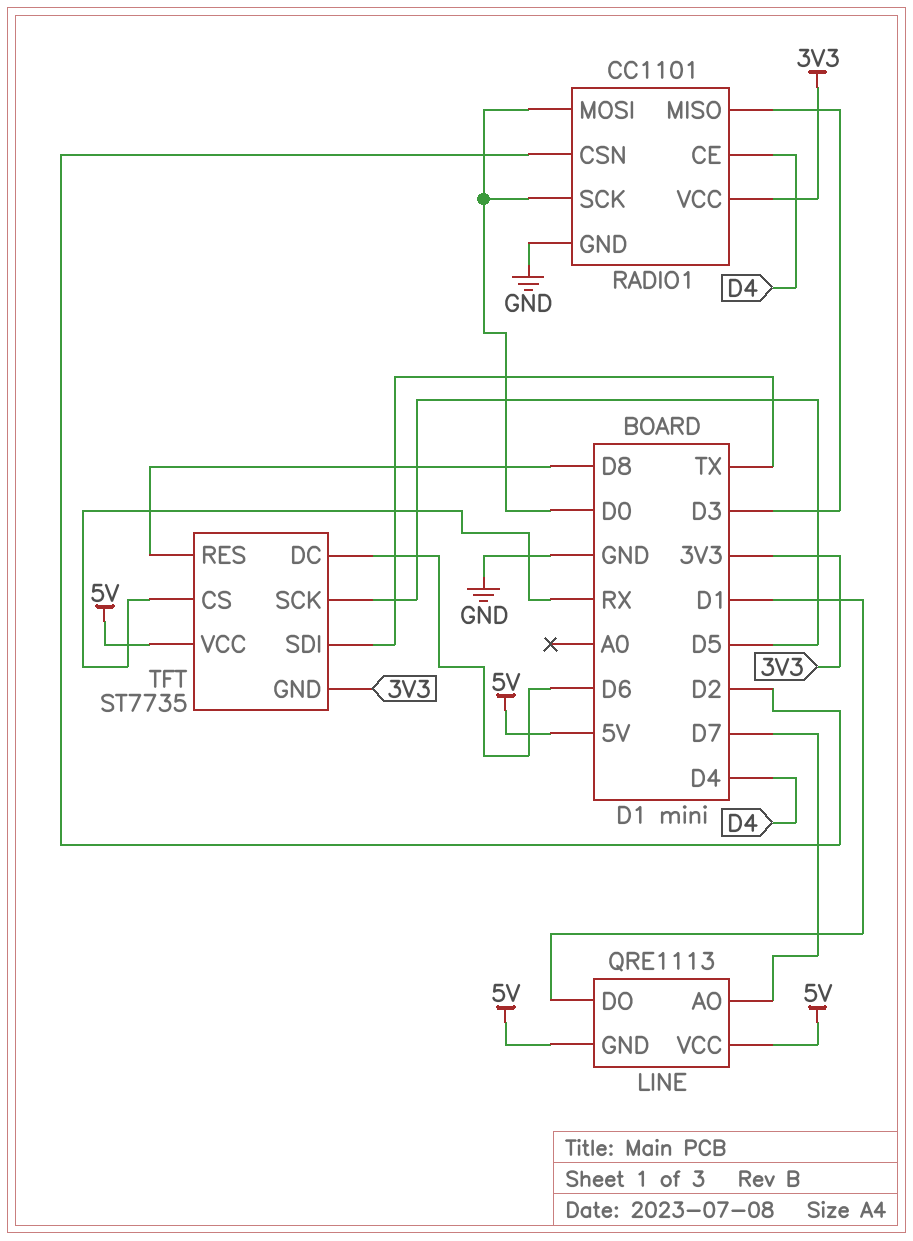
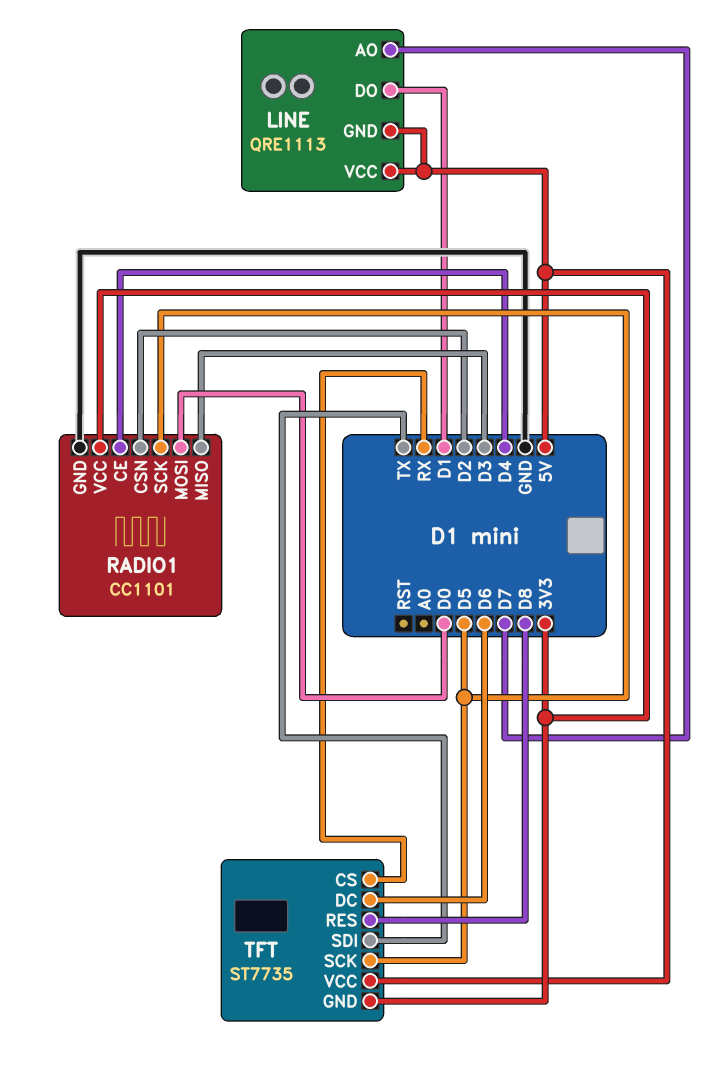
RADIO1 pin SCK: D0 -> D5

